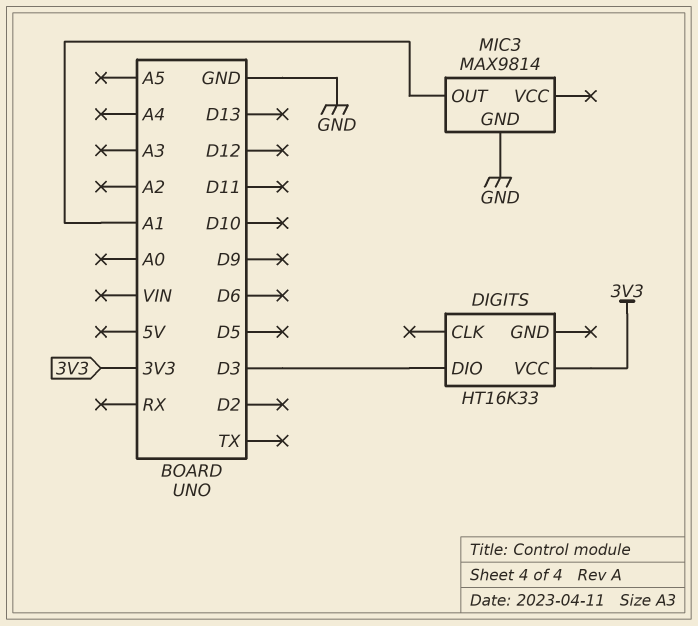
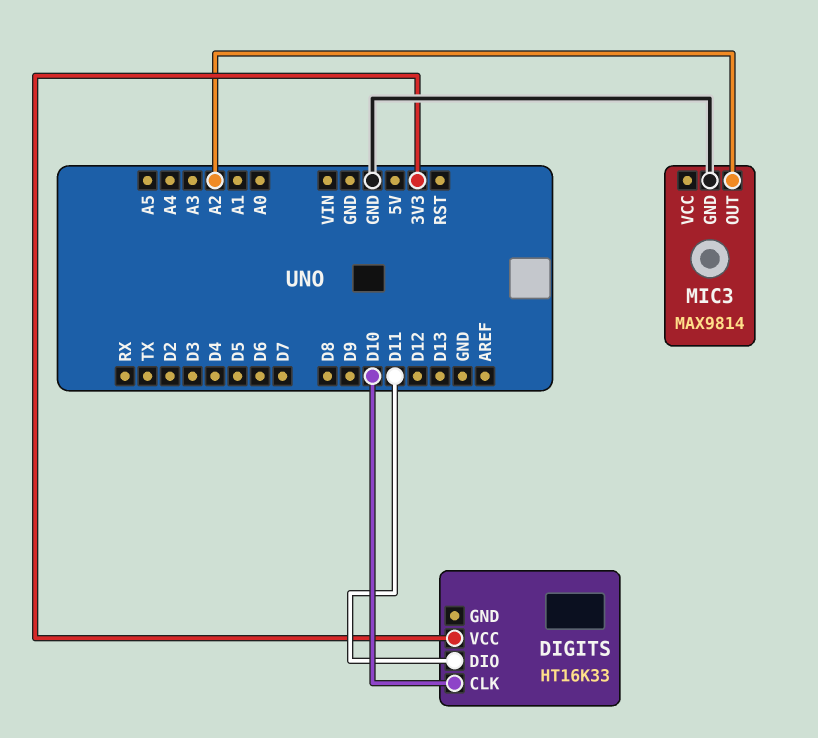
DIGITS pin CLK: none -> D10
DIGITS pin DIO: D3 -> D11
MIC3 pin OUT: A1 -> A2

